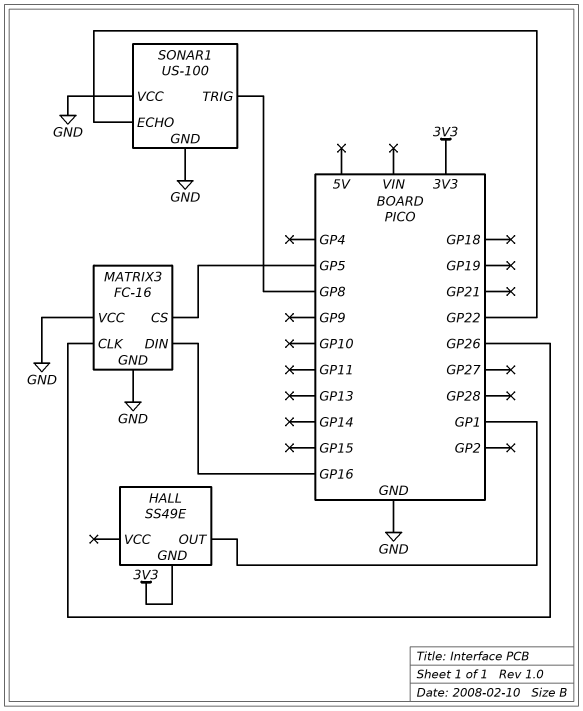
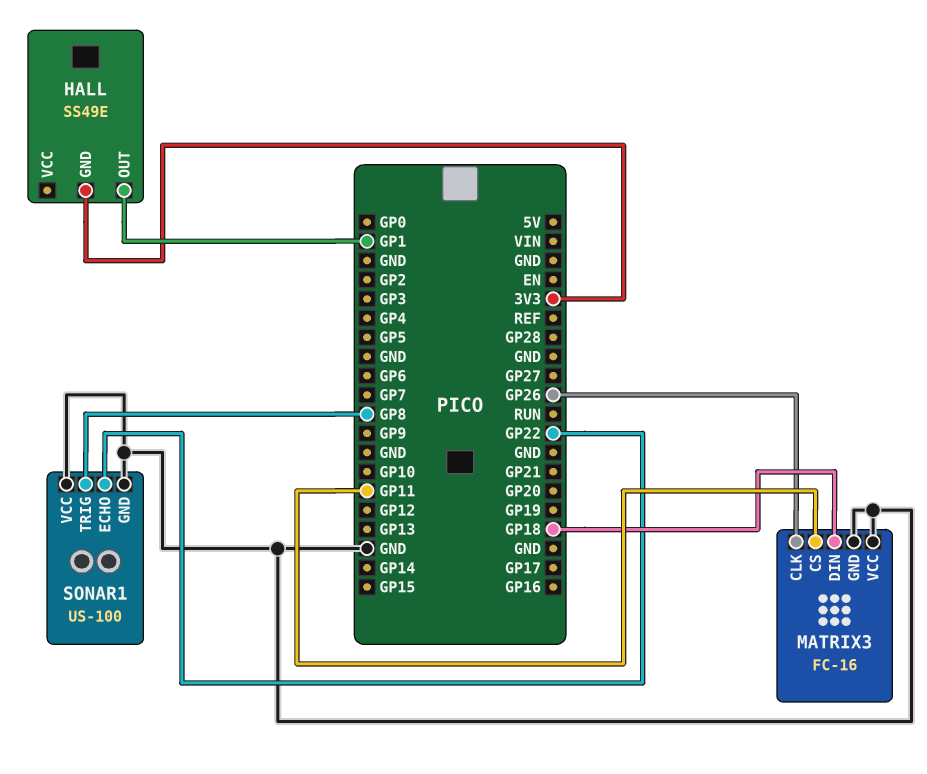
MATRIX3 pin CS: GP5 -> GP11
MATRIX3 pin DIN: GP16 -> GP18

